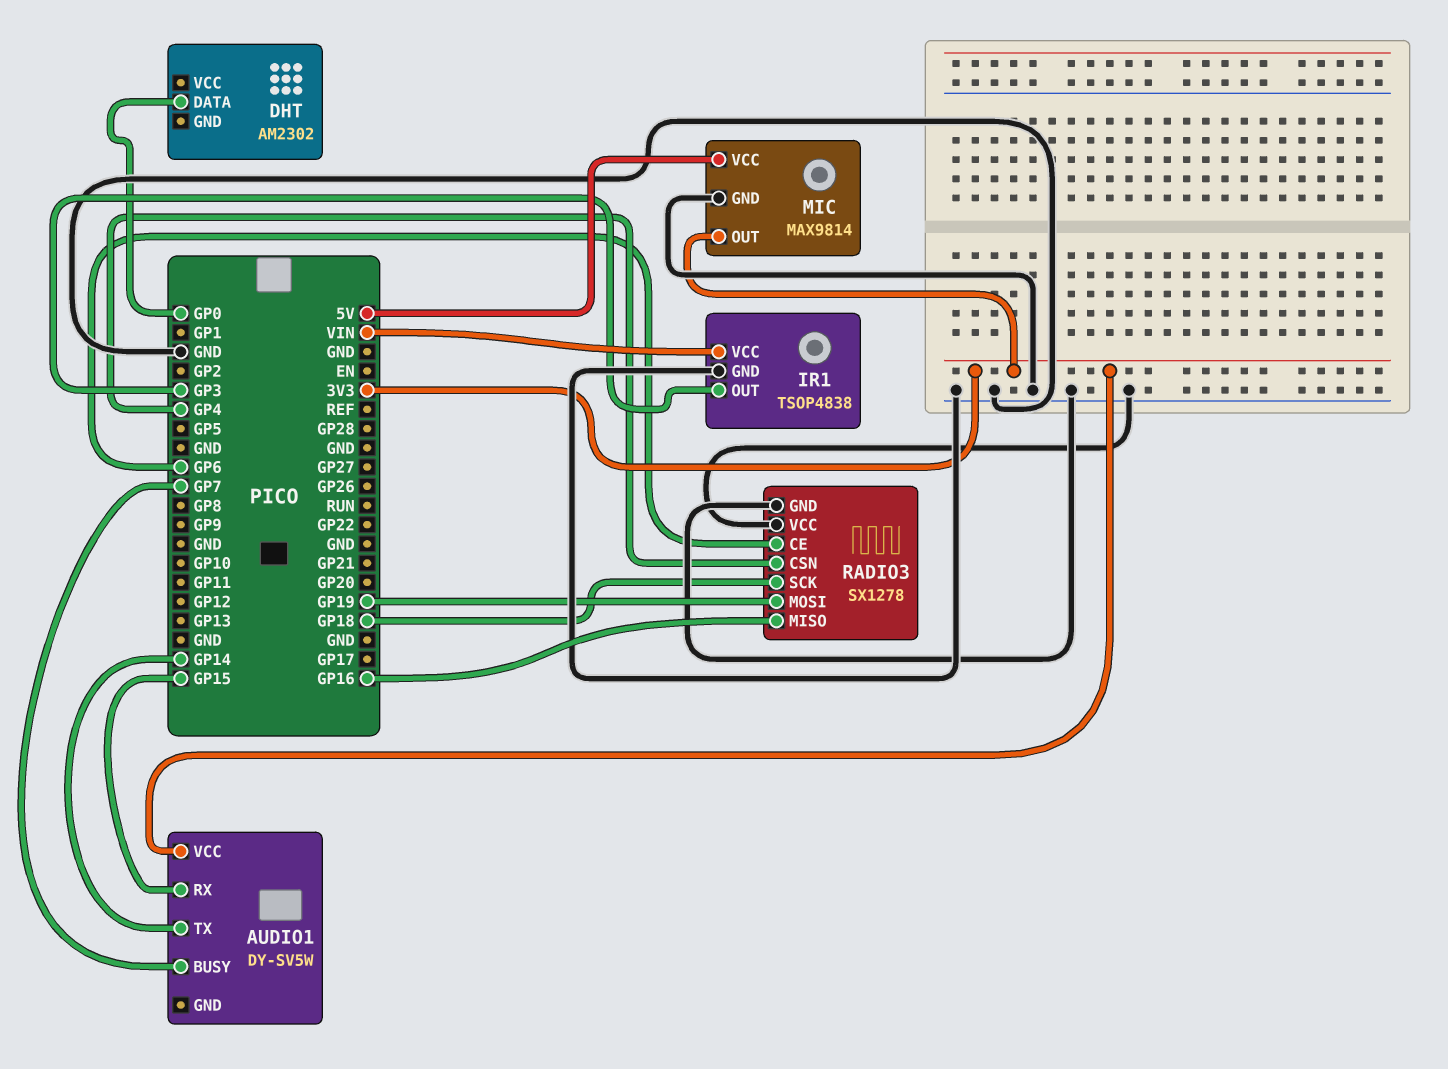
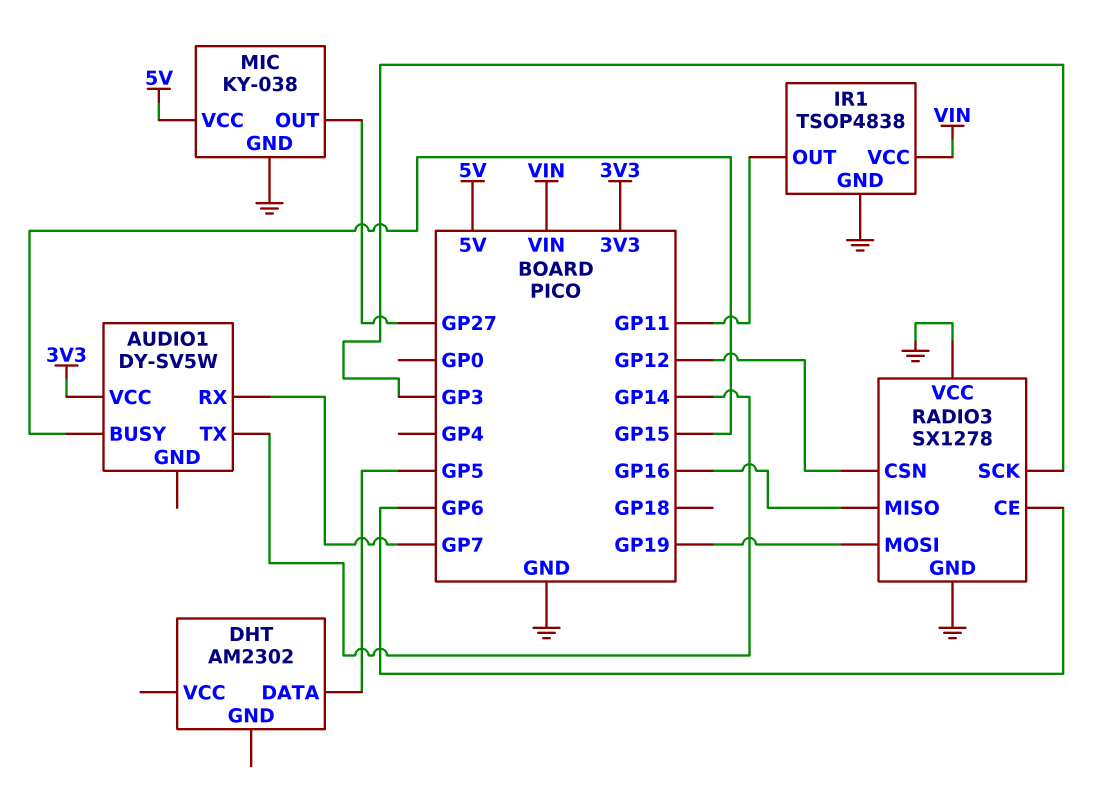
AUDIO1 pin BUSY: GP7 -> GP15
AUDIO1 pin RX: GP15 -> GP7
DHT pin DATA: GP0 -> GP5
IR1 pin OUT: GP3 -> GP11
MIC: MAX9814 -> KY-038
MIC pin OUT: 3V3 -> GP27
RADIO3 pin CSN: GP4 -> GP12
RADIO3 pin SCK: GP18 -> GP3

